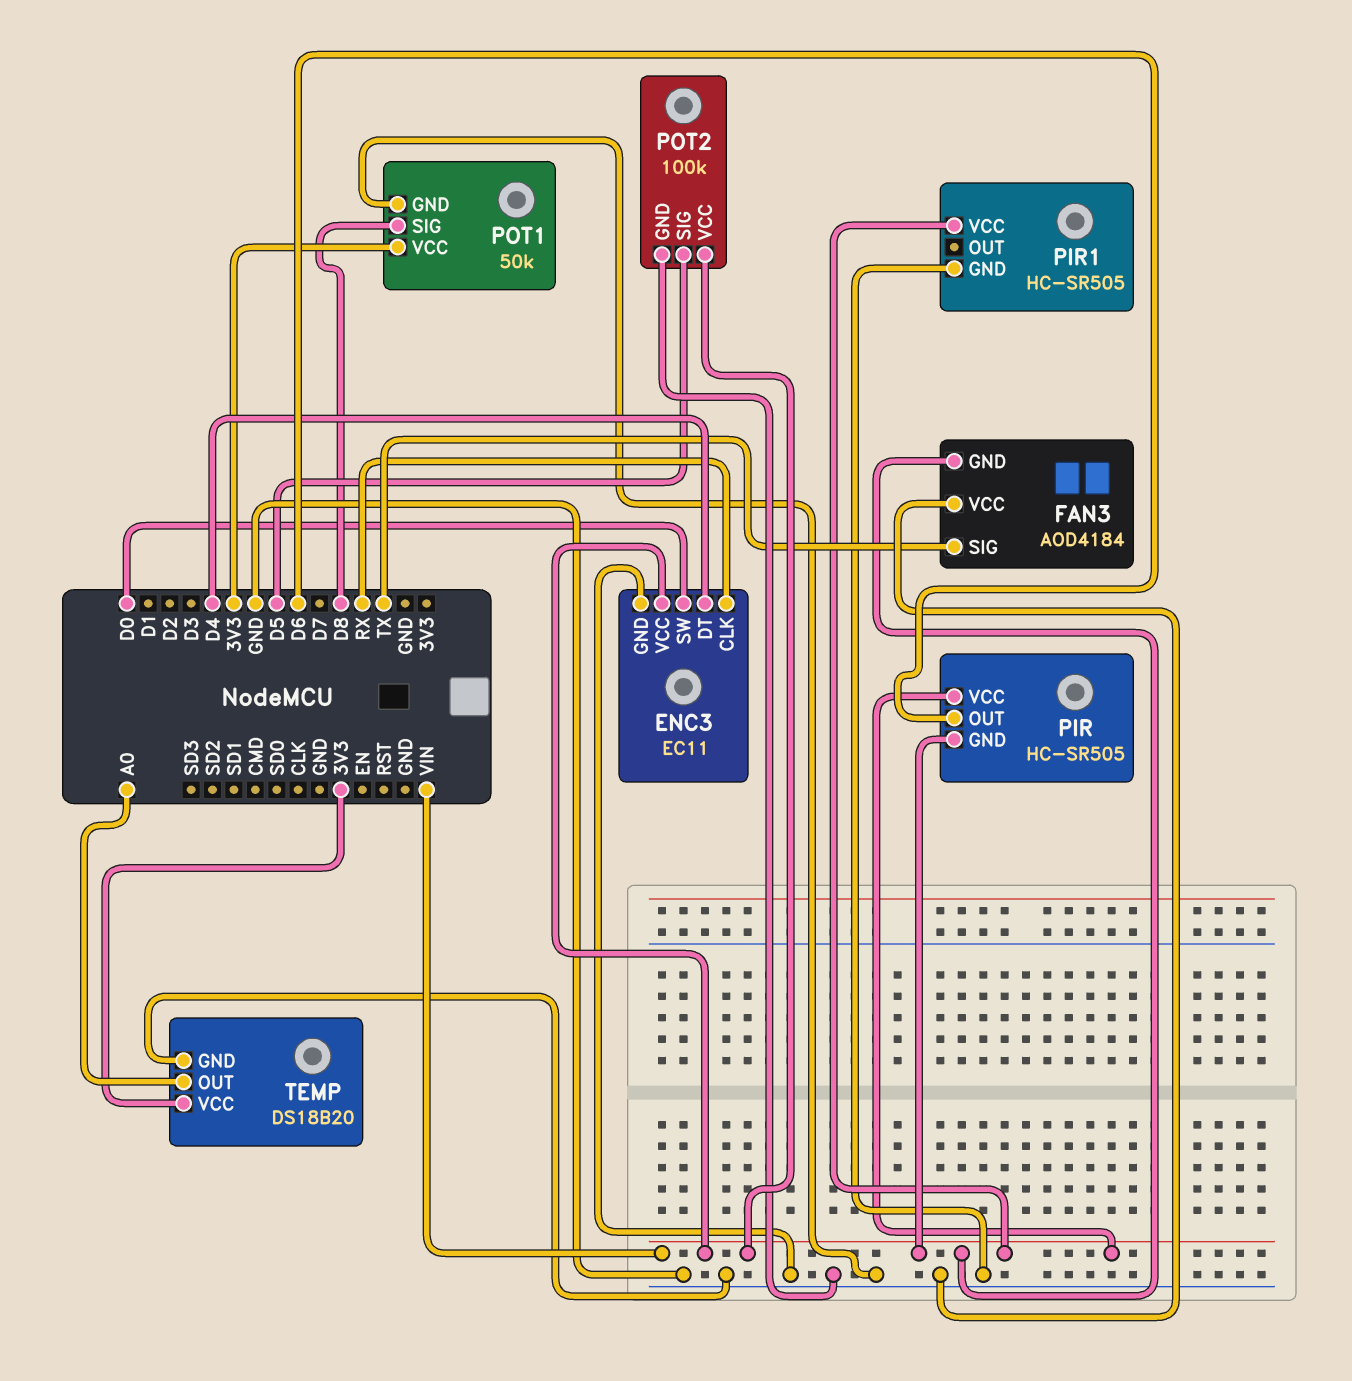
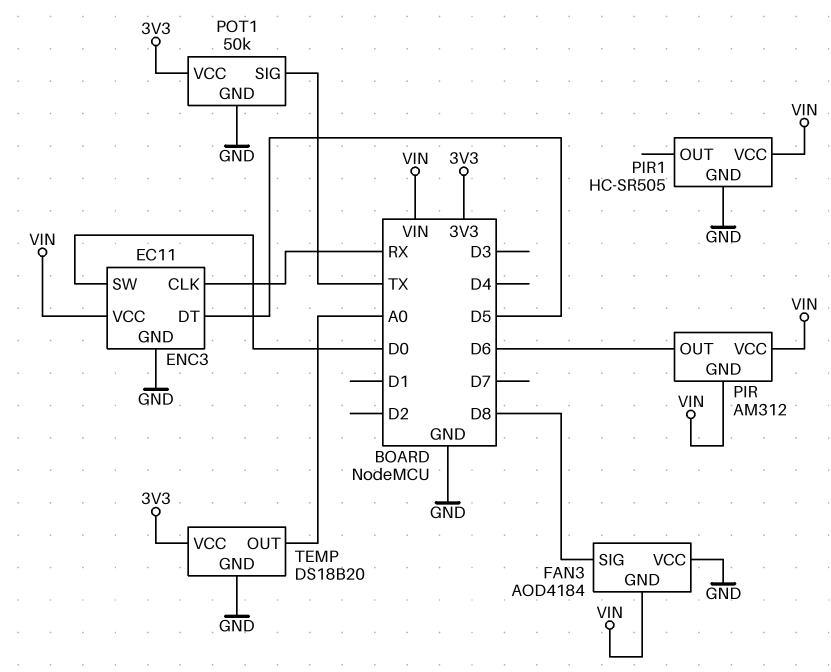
ENC3 pin DT: D4 -> D5
FAN3 pin SIG: TX -> D8
PIR: HC-SR505 -> AM312
POT1 pin SIG: D8 -> TX
POT2: 100k -> none
POT2 pin GND: GND -> none
POT2 pin SIG: D5 -> none
POT2 pin VCC: VIN -> none

